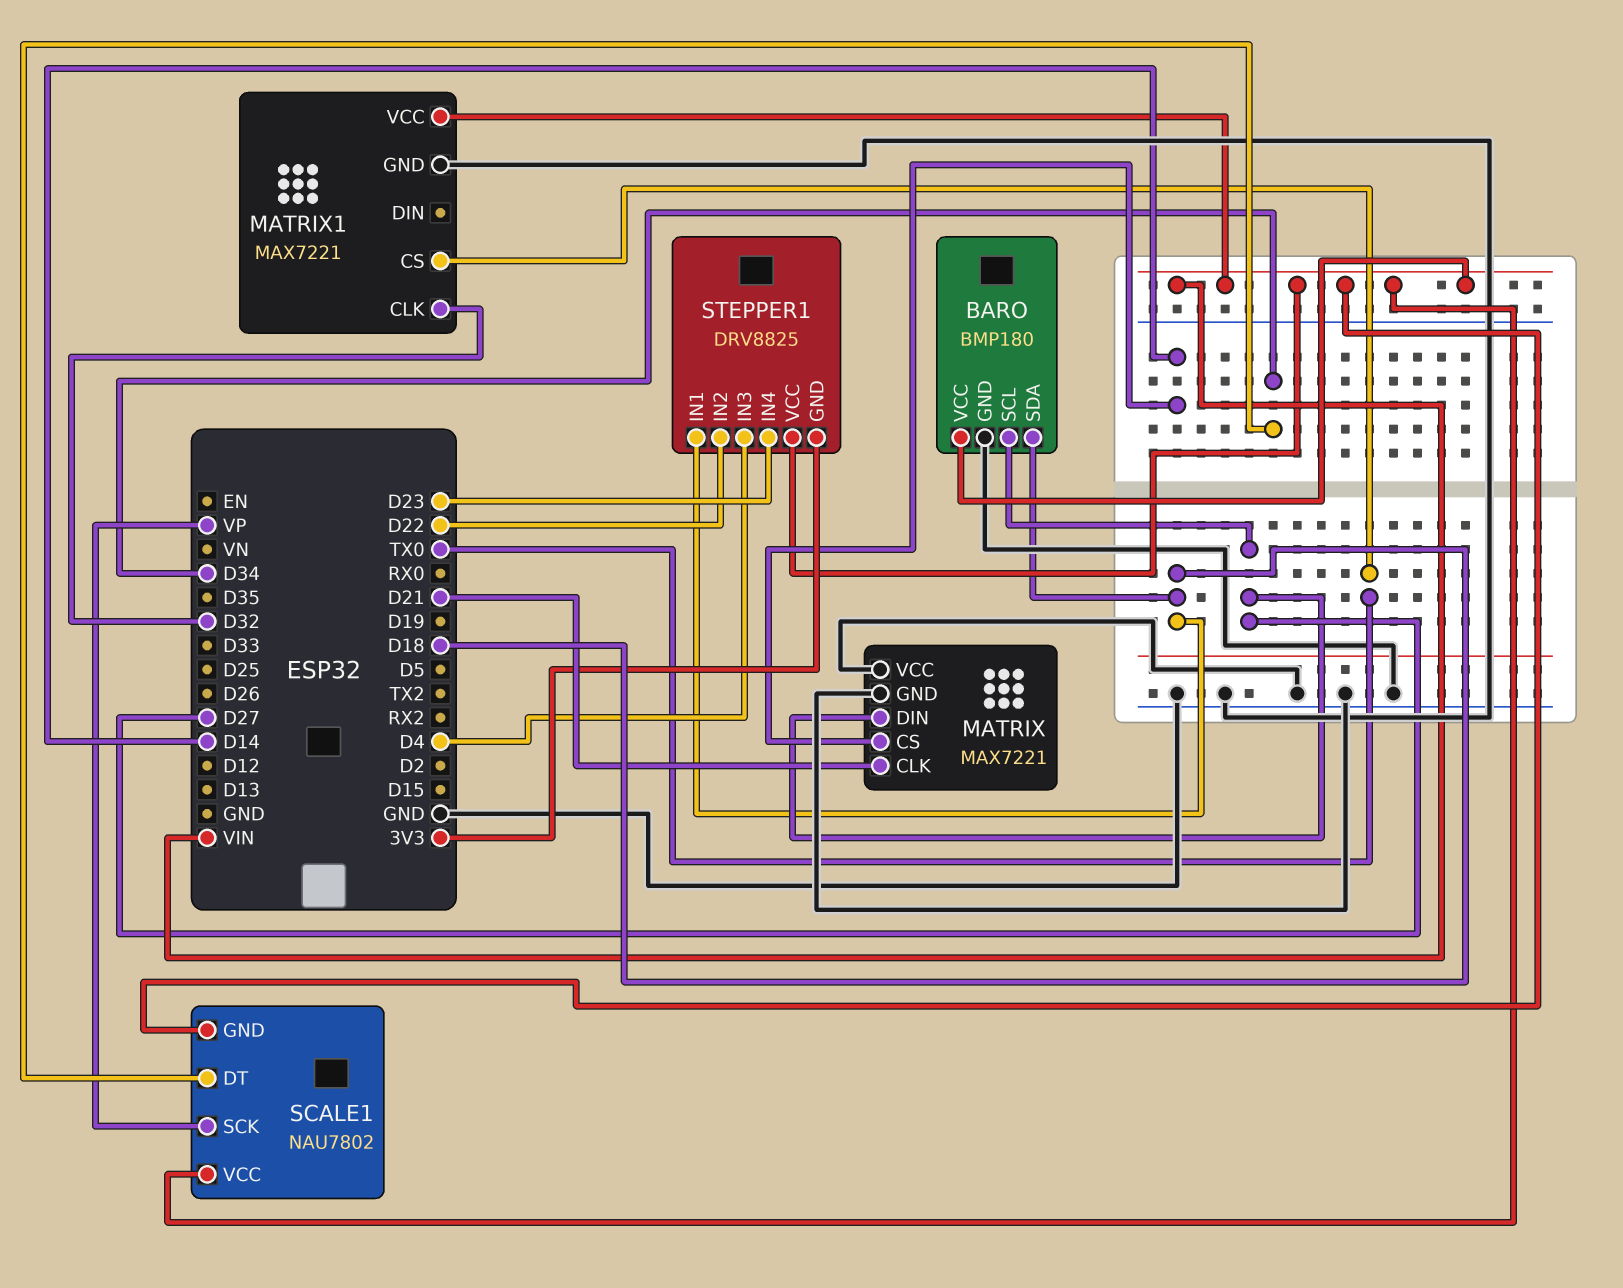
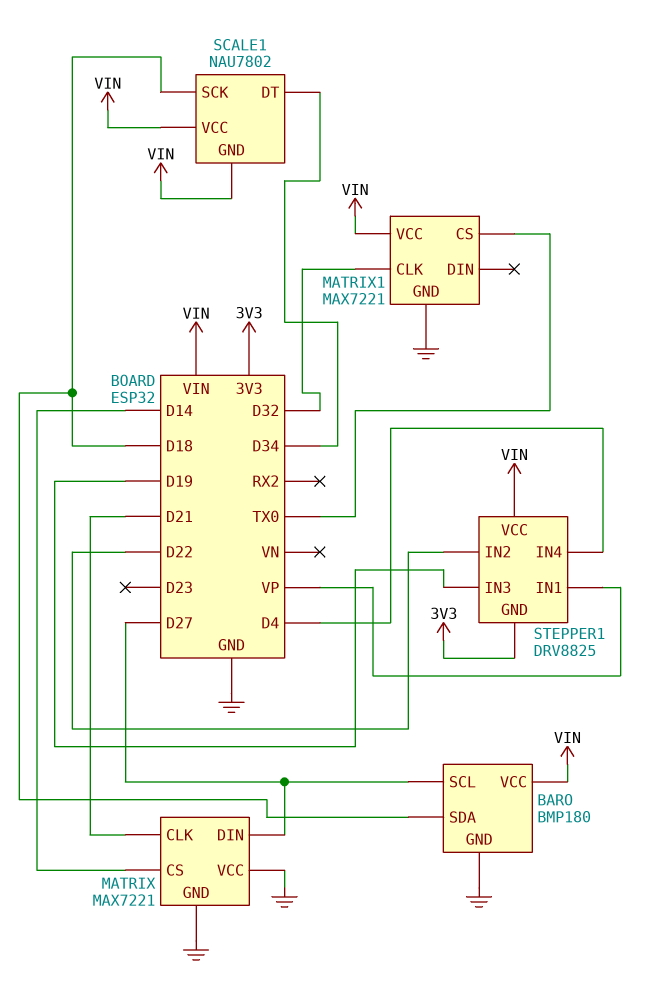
SCALE1 pin SCK: VP -> D18
STEPPER1 pin IN1: D18 -> VP
STEPPER1 pin IN3: D4 -> D19
STEPPER1 pin IN4: D23 -> D4

